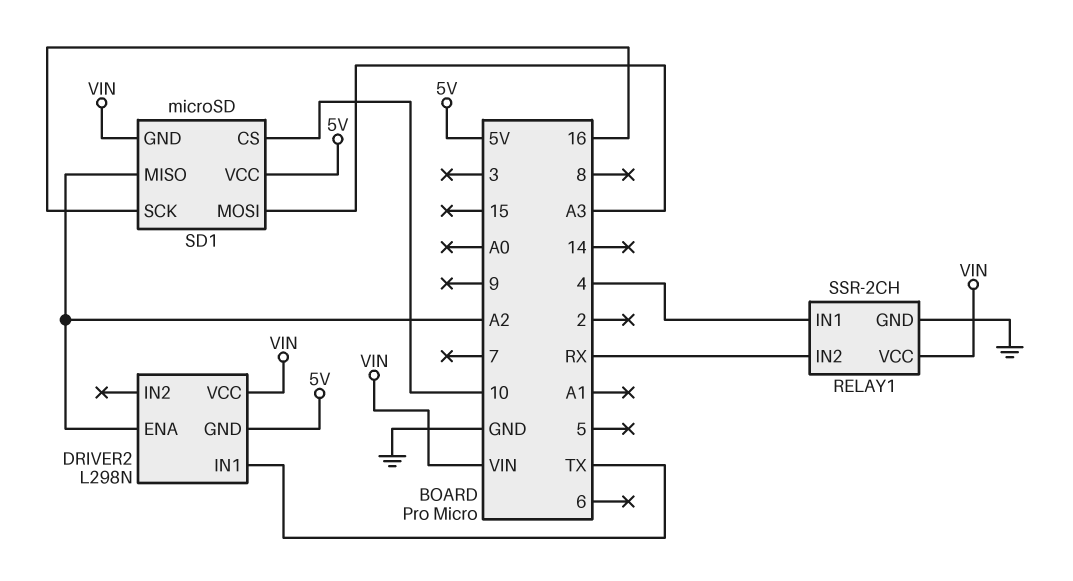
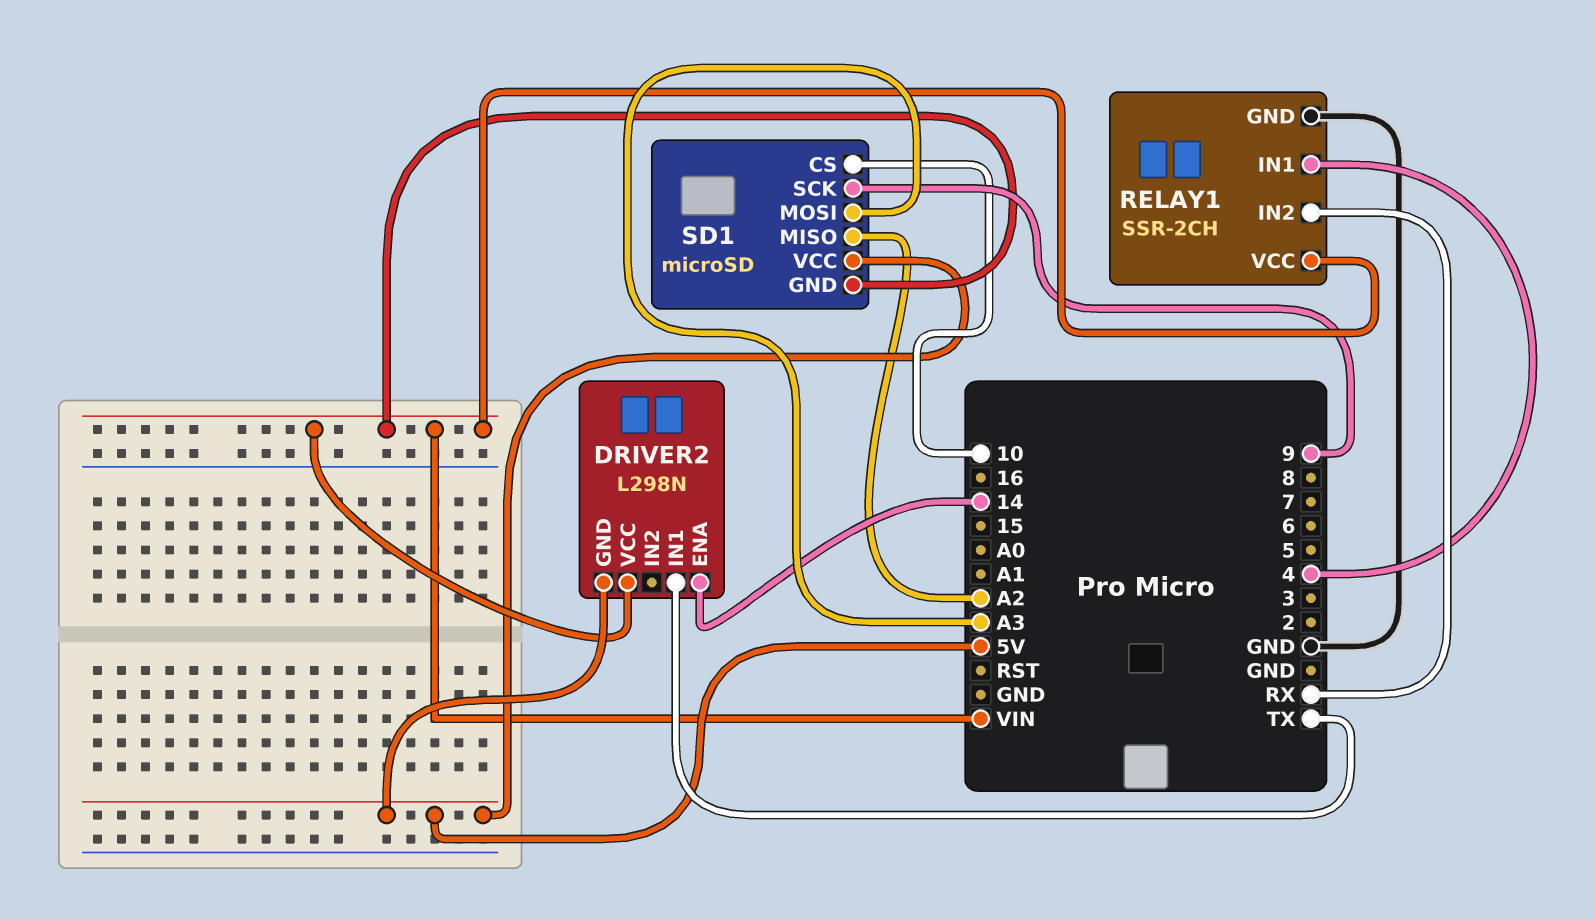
DRIVER2 pin ENA: A2 -> 14
SD1 pin SCK: 16 -> 9

